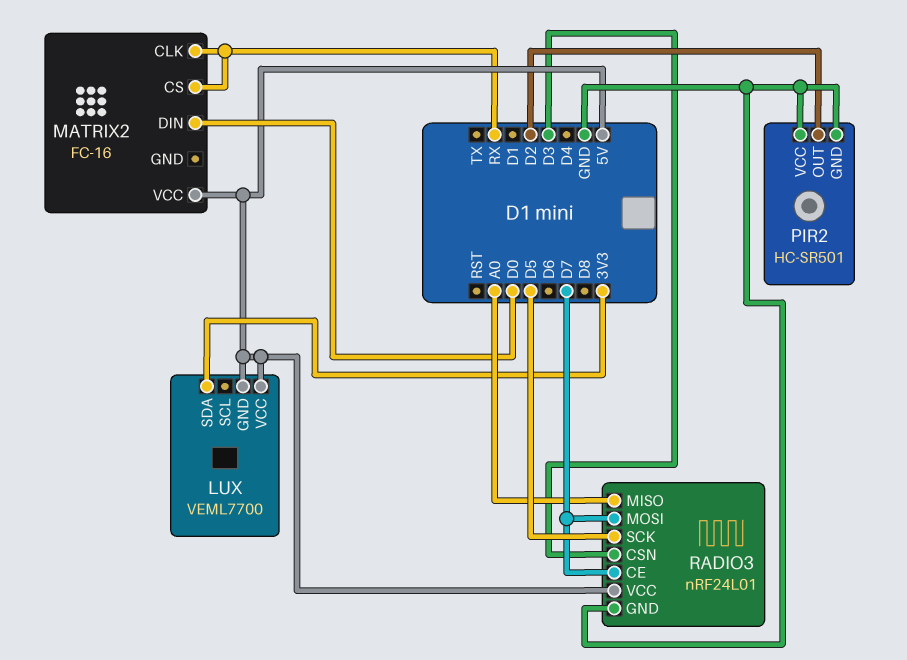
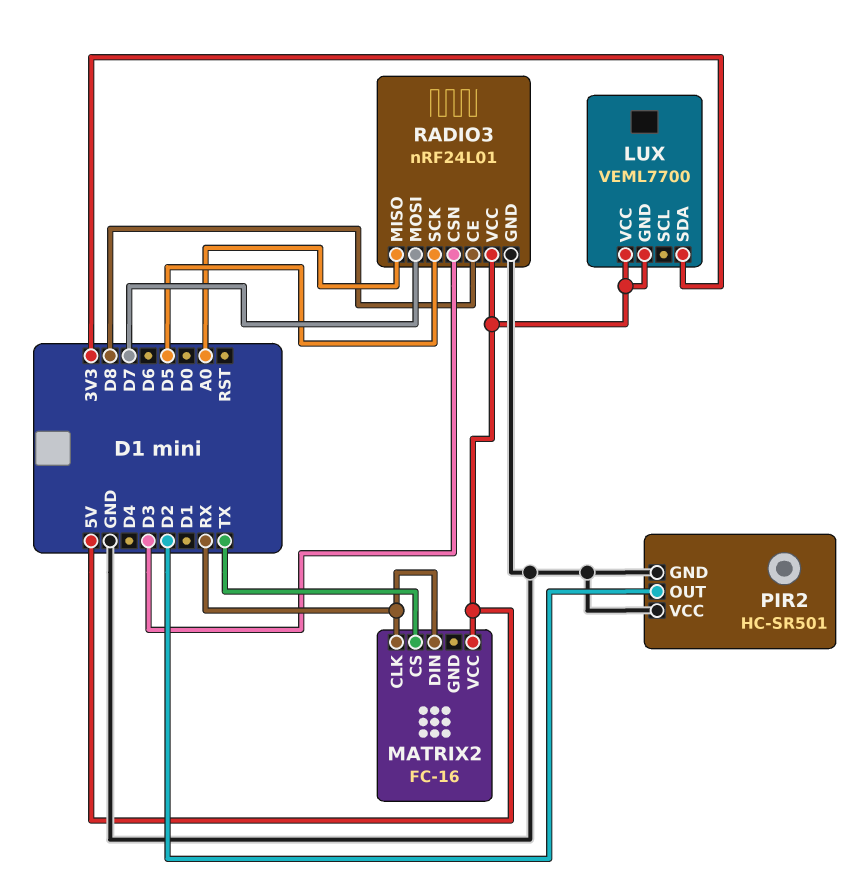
MATRIX2 pin CS: RX -> TX
MATRIX2 pin DIN: D0 -> RX
RADIO3 pin CE: D7 -> D8

